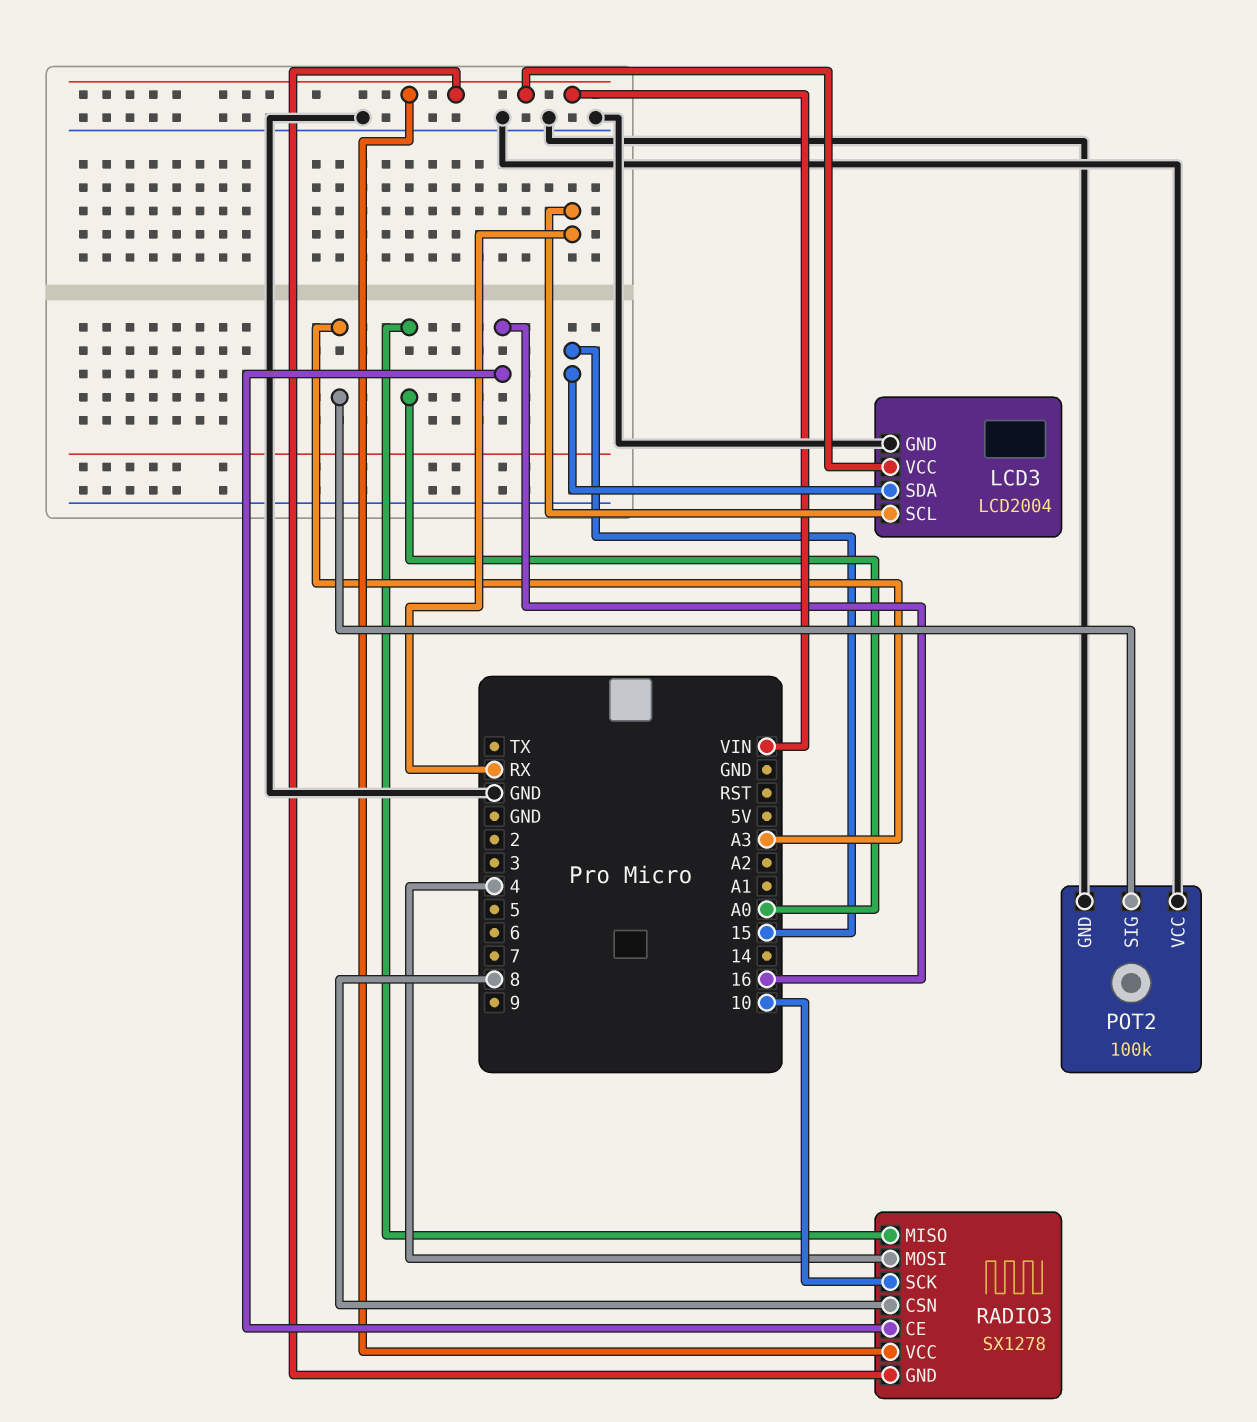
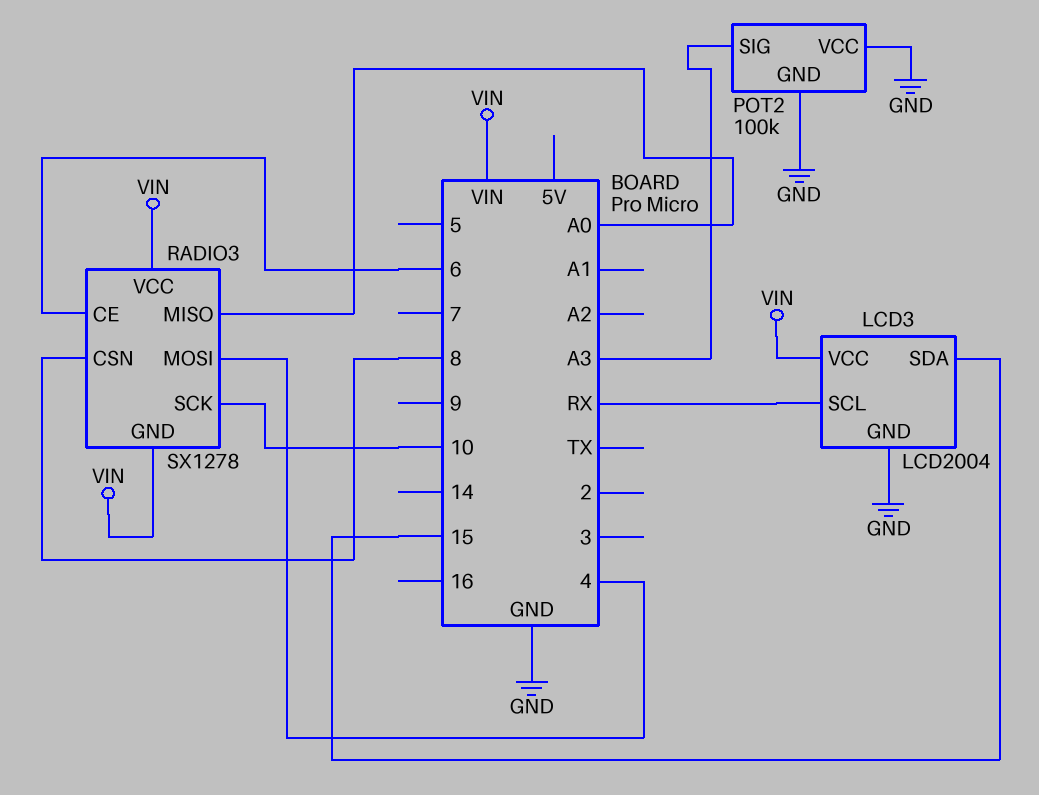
RADIO3 pin CE: 16 -> 6

